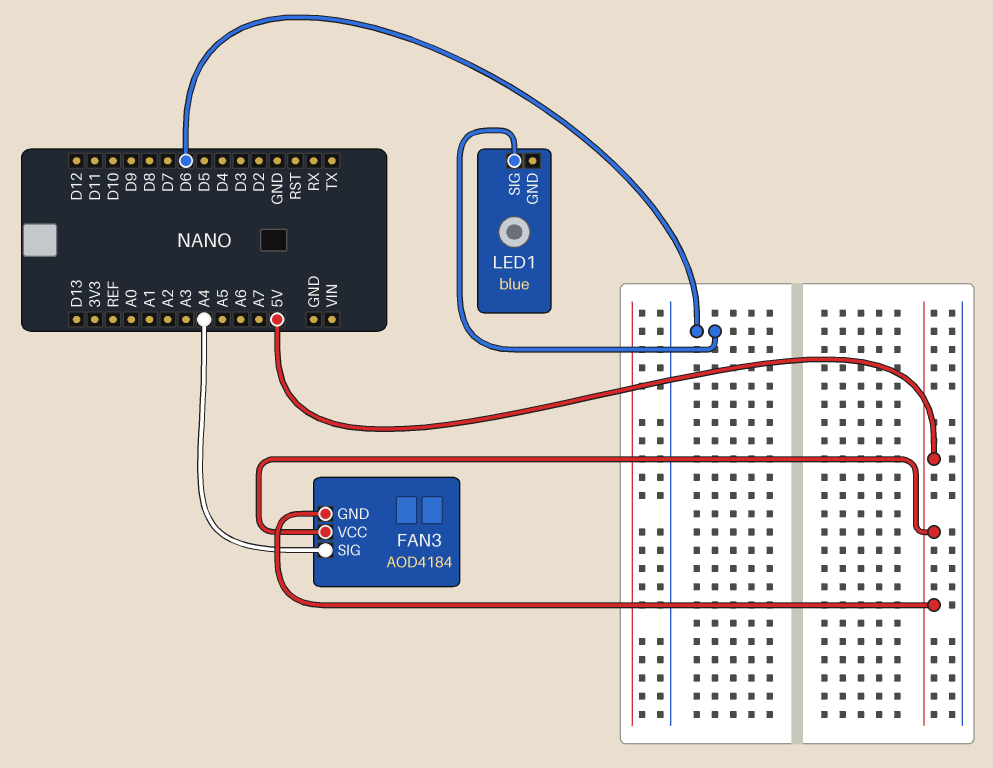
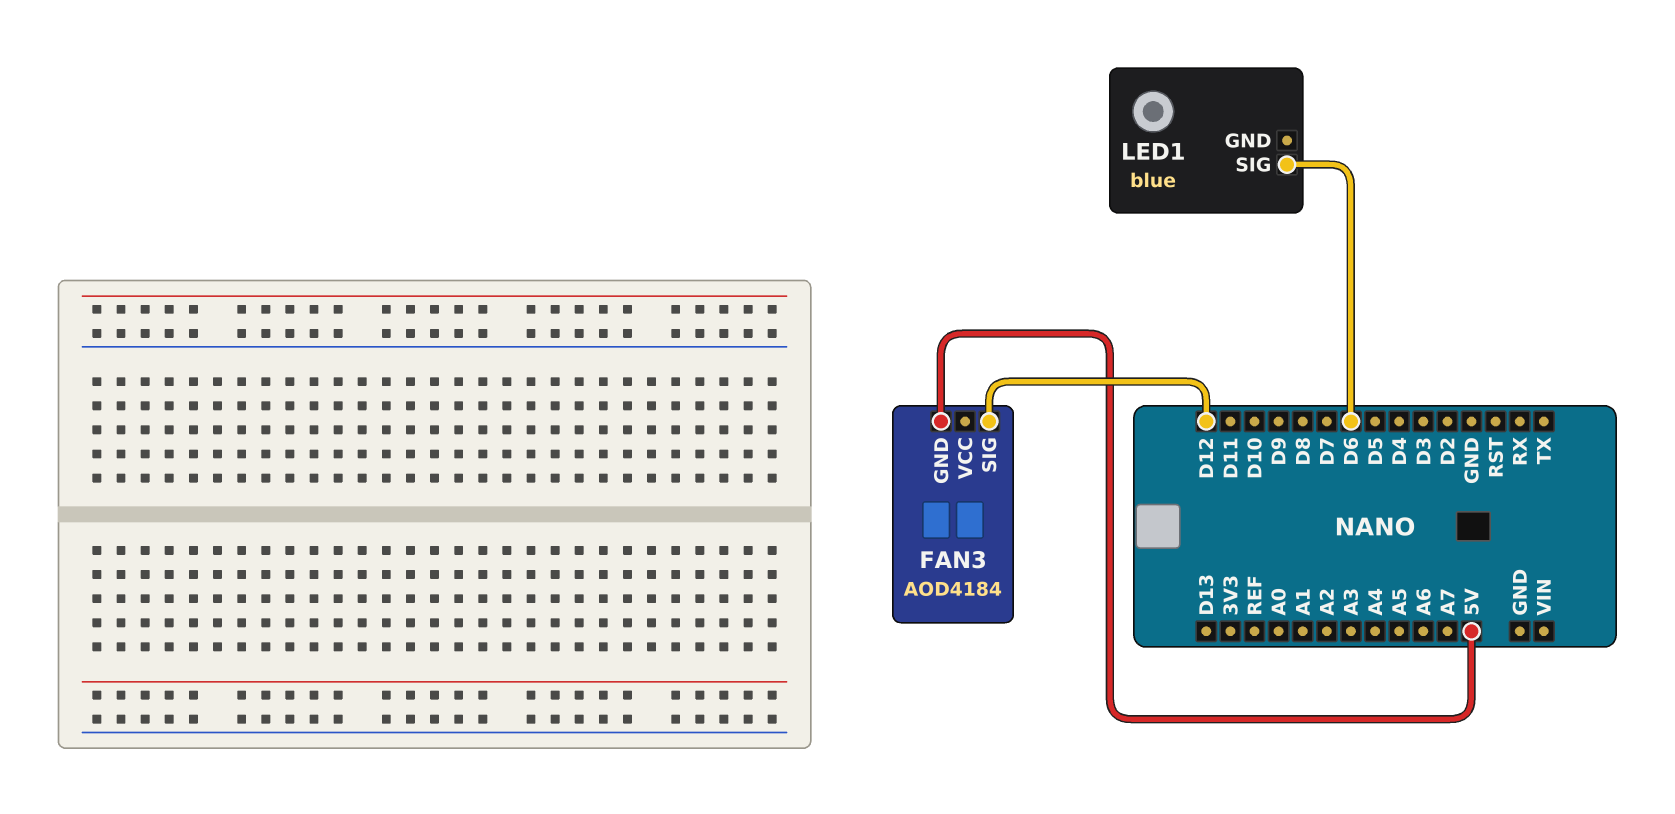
FAN3 pin SIG: A4 -> D12
FAN3 pin VCC: 5V -> none

